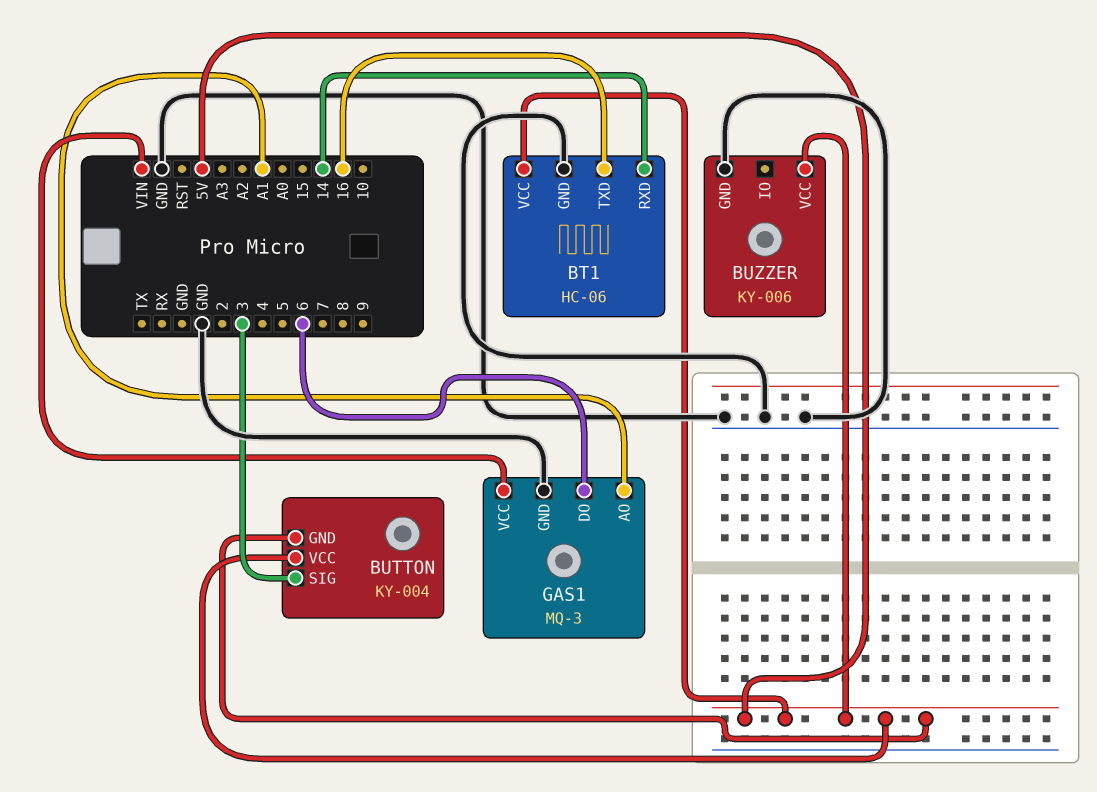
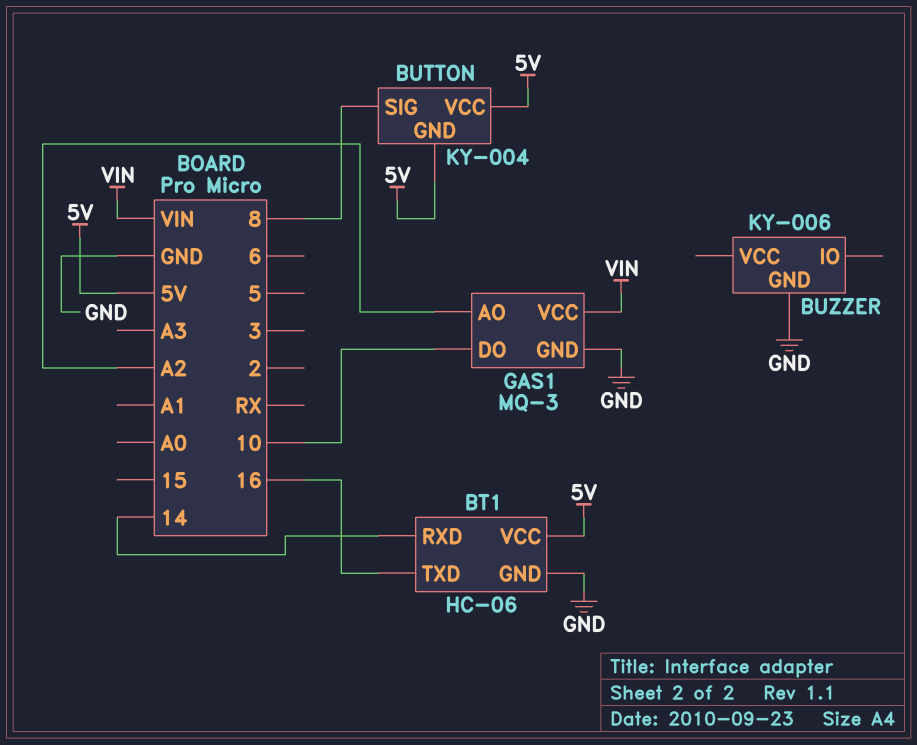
BUTTON pin SIG: 3 -> 8
BUZZER pin VCC: 5V -> none
GAS1 pin AO: A1 -> A2
GAS1 pin DO: 6 -> 10

